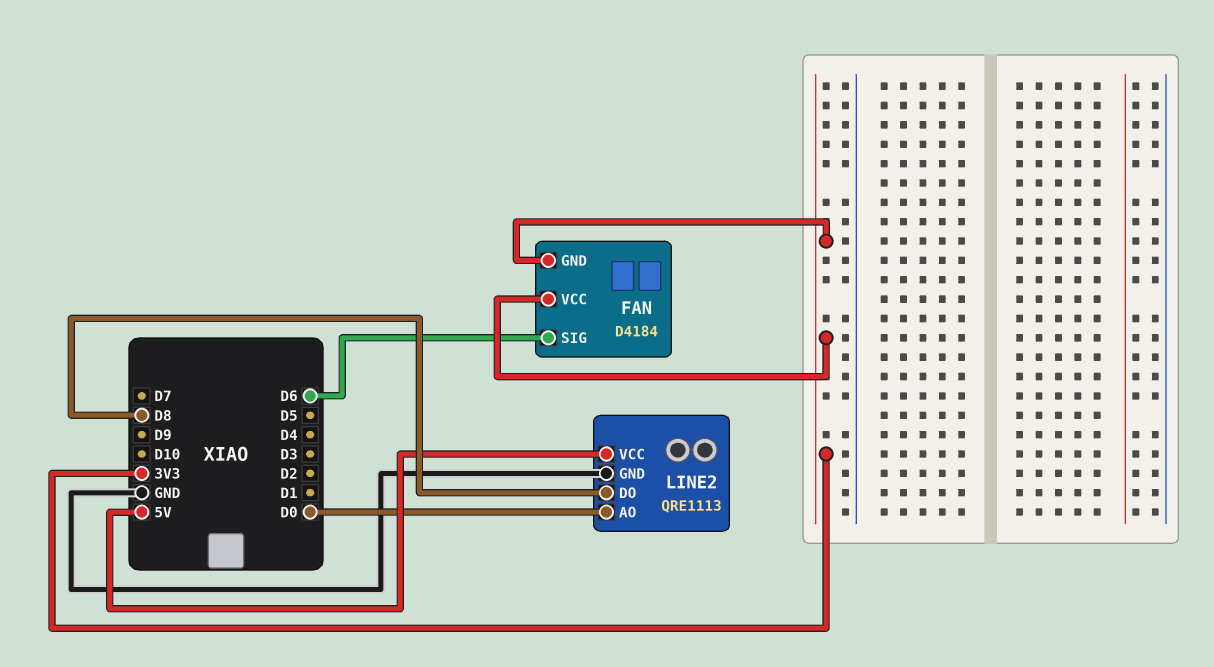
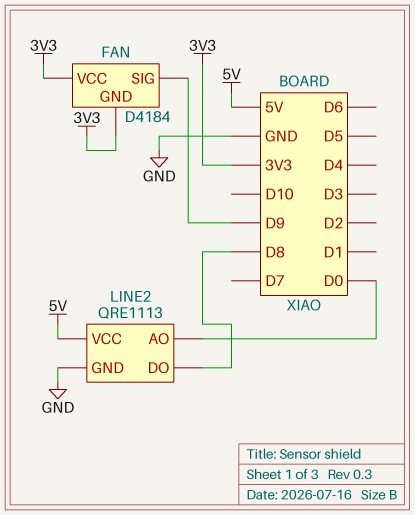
FAN pin SIG: D6 -> D9

